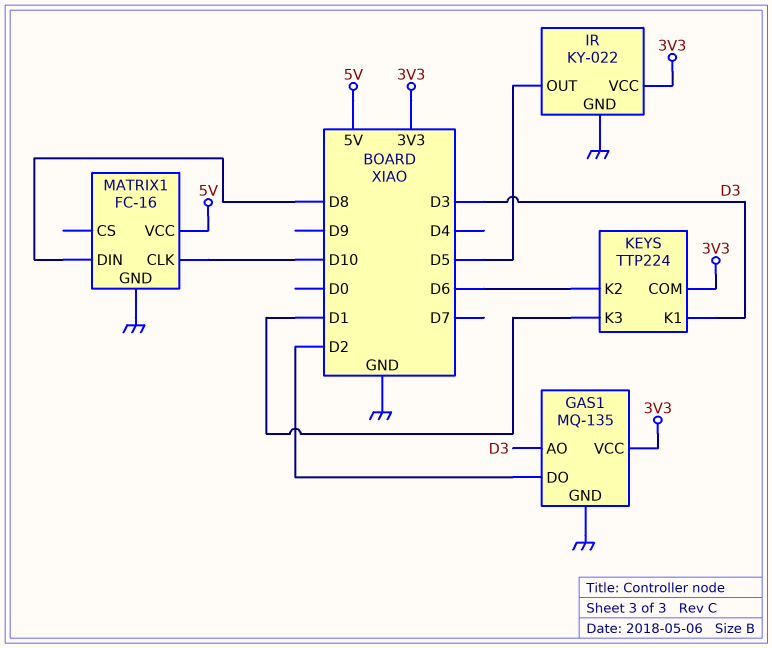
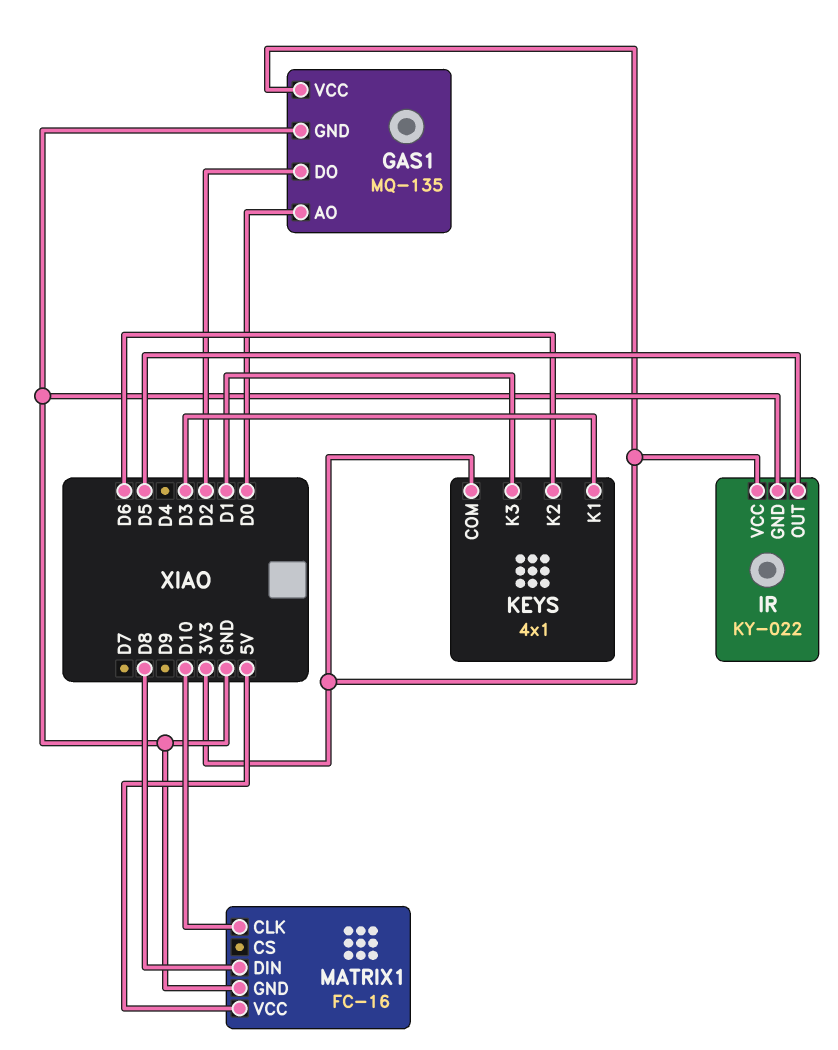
GAS1 pin AO: D3 -> D0
KEYS: TTP224 -> 4x1

